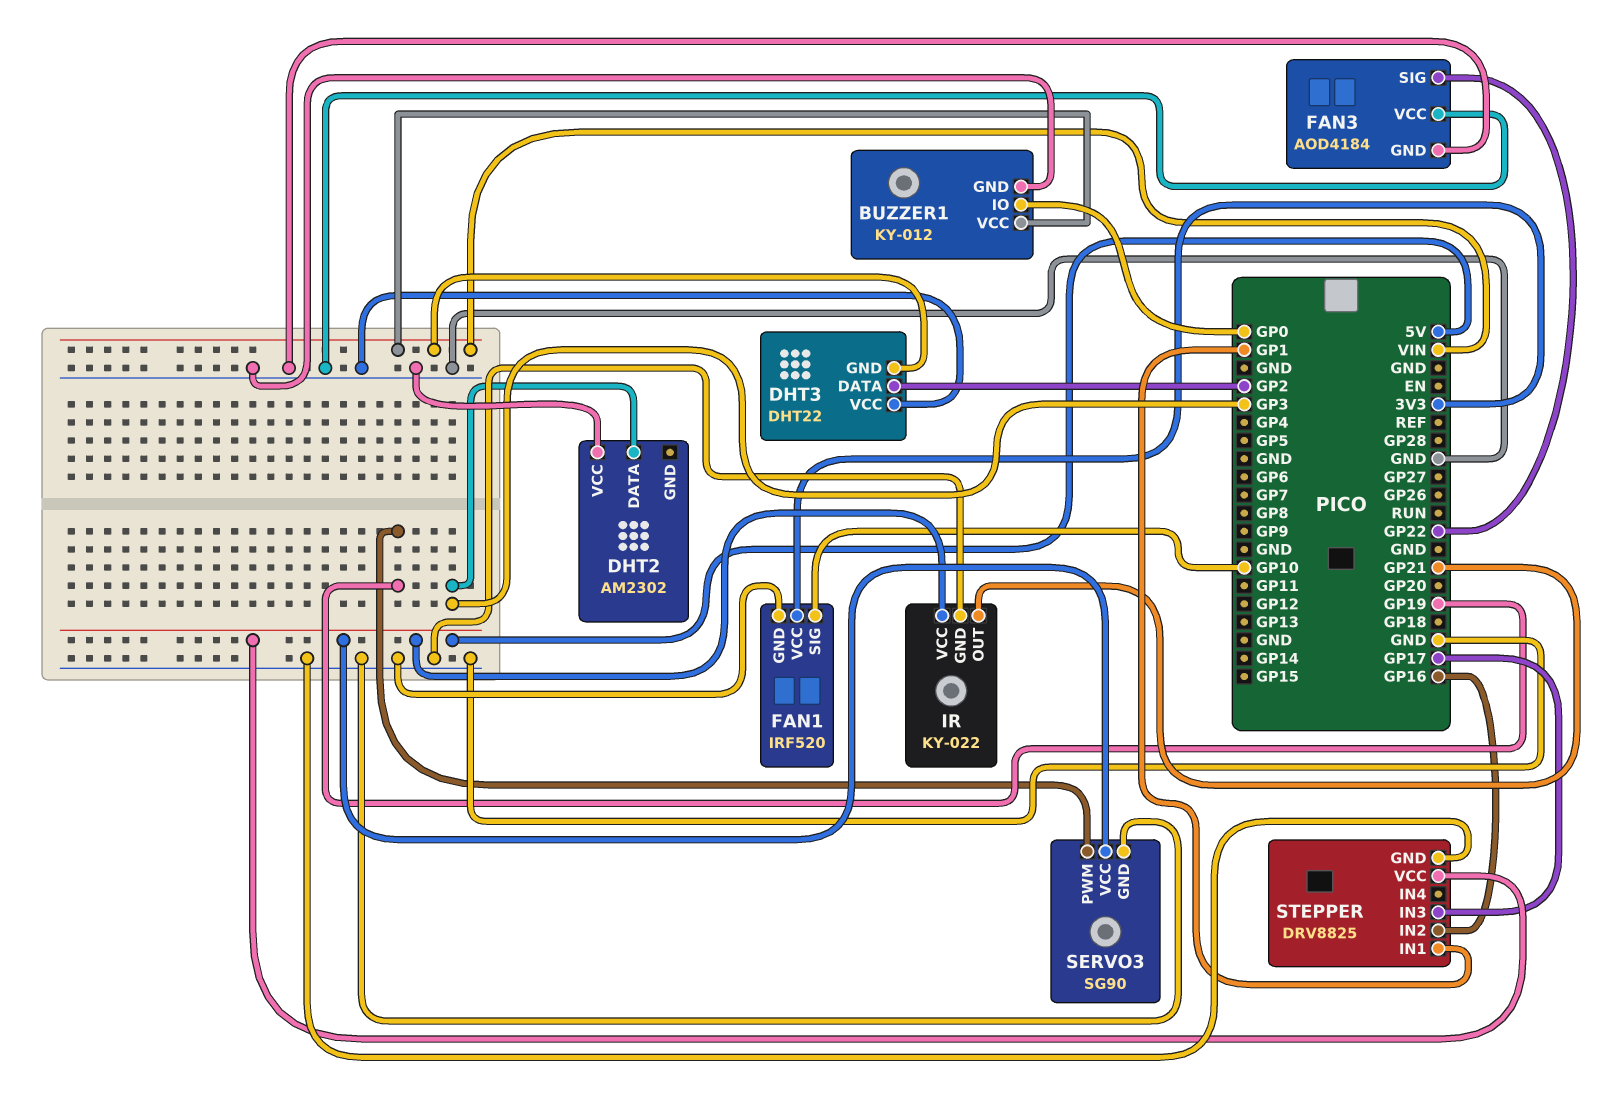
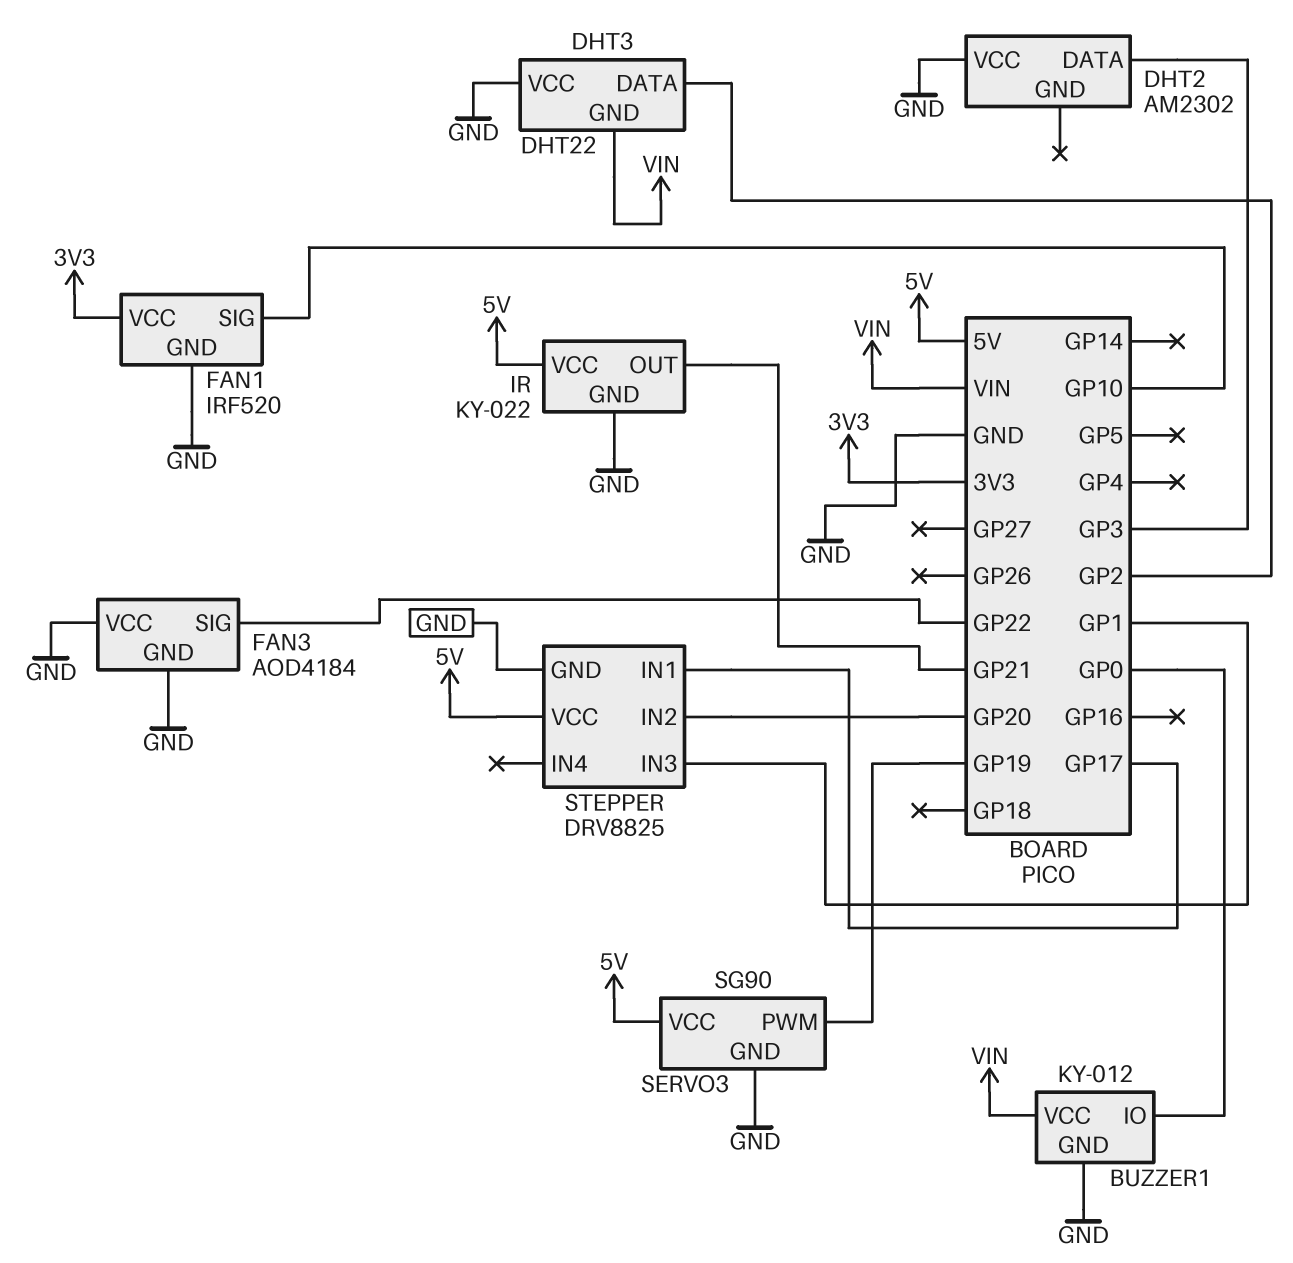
STEPPER pin IN1: GP1 -> GP17
STEPPER pin IN2: GP16 -> GP20
STEPPER pin IN3: GP17 -> GP1

